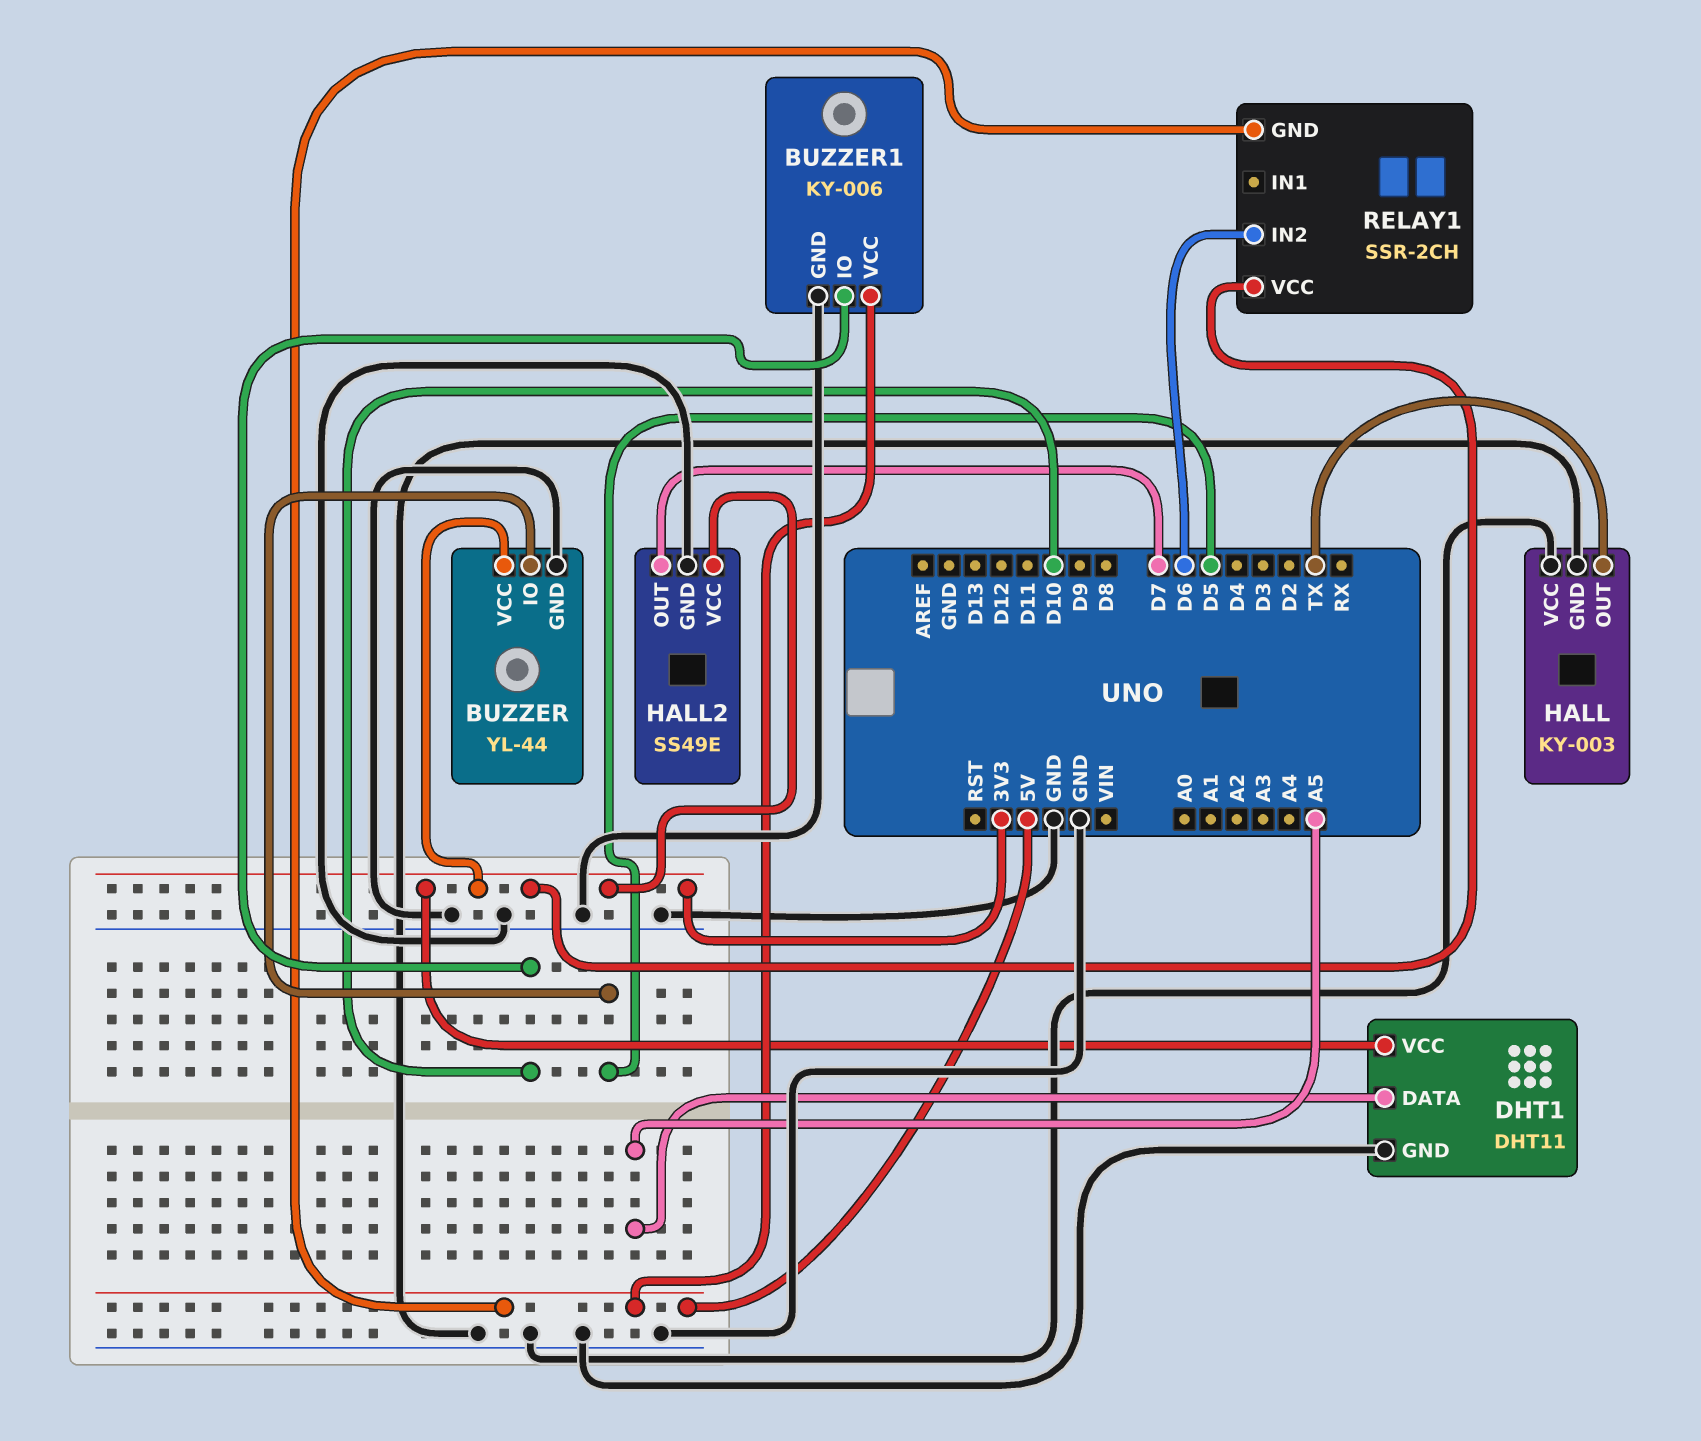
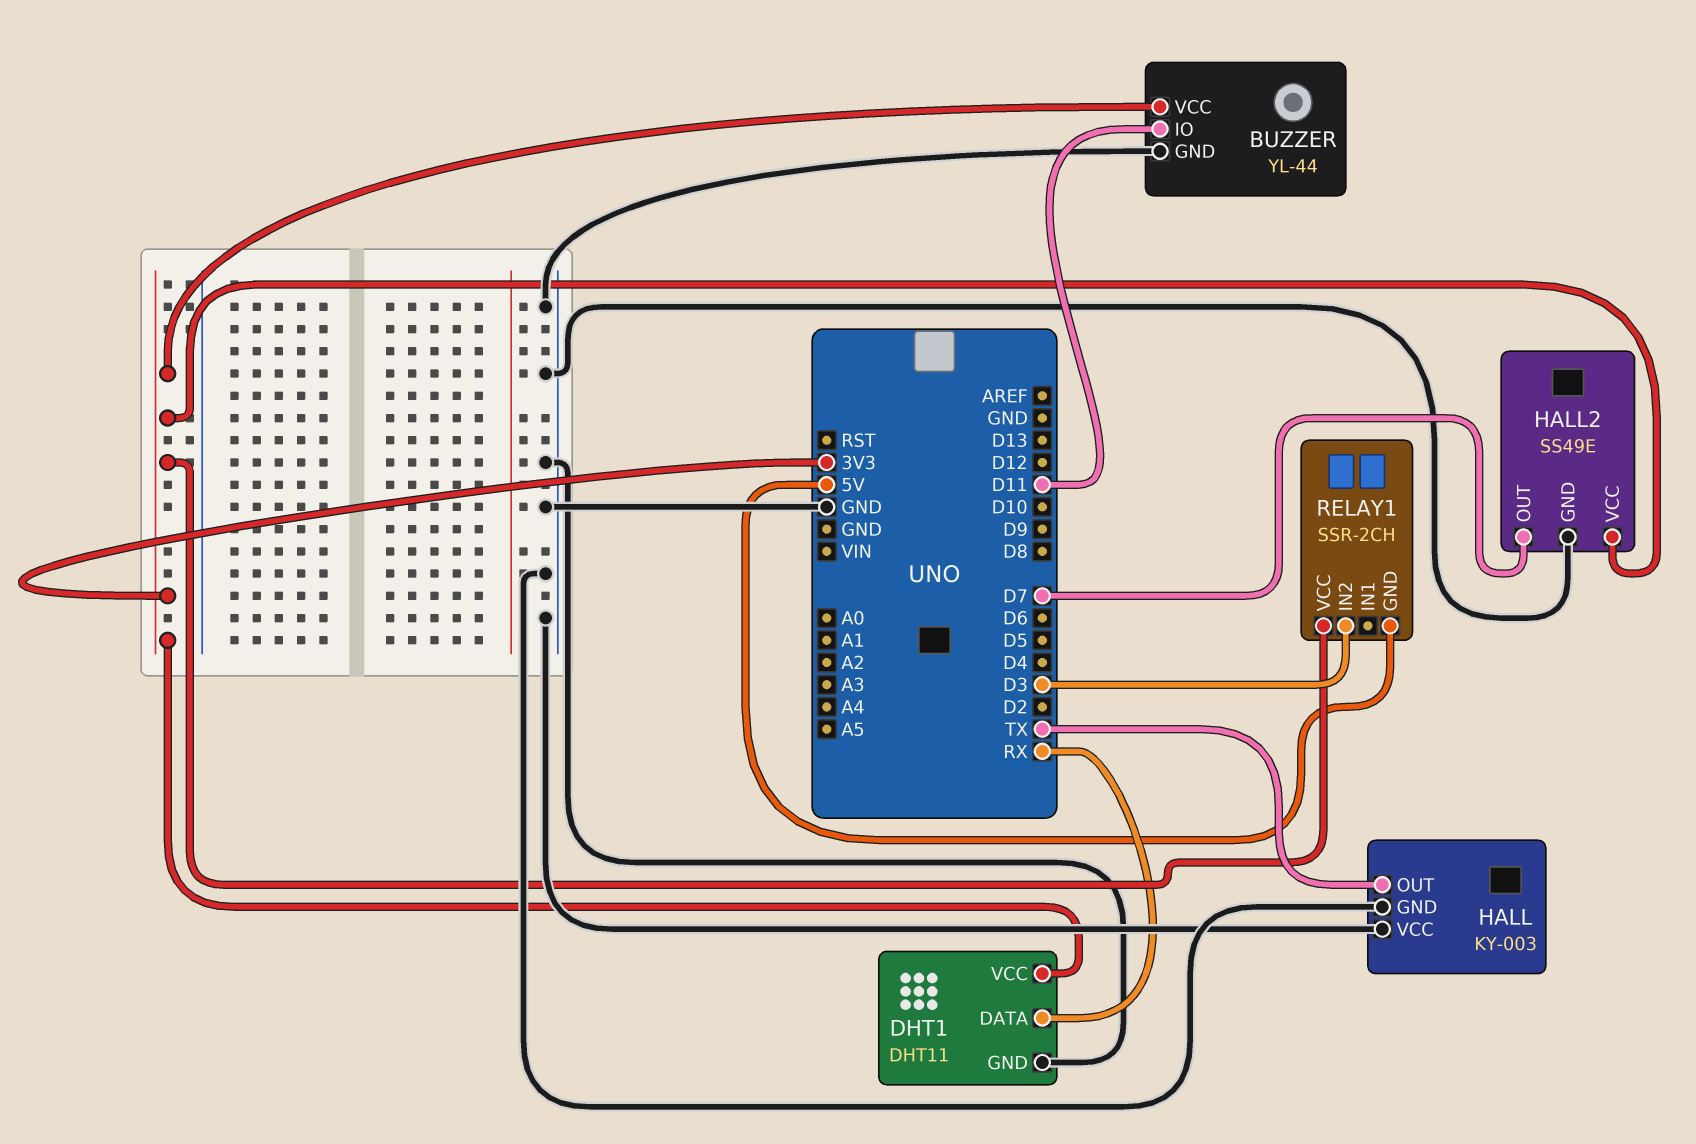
BUZZER pin IO: D5 -> D11
BUZZER1: KY-006 -> none
BUZZER1 pin GND: GND -> none
BUZZER1 pin IO: D10 -> none
BUZZER1 pin VCC: 5V -> none
DHT1 pin DATA: A5 -> RX
RELAY1 pin IN2: D6 -> D3

